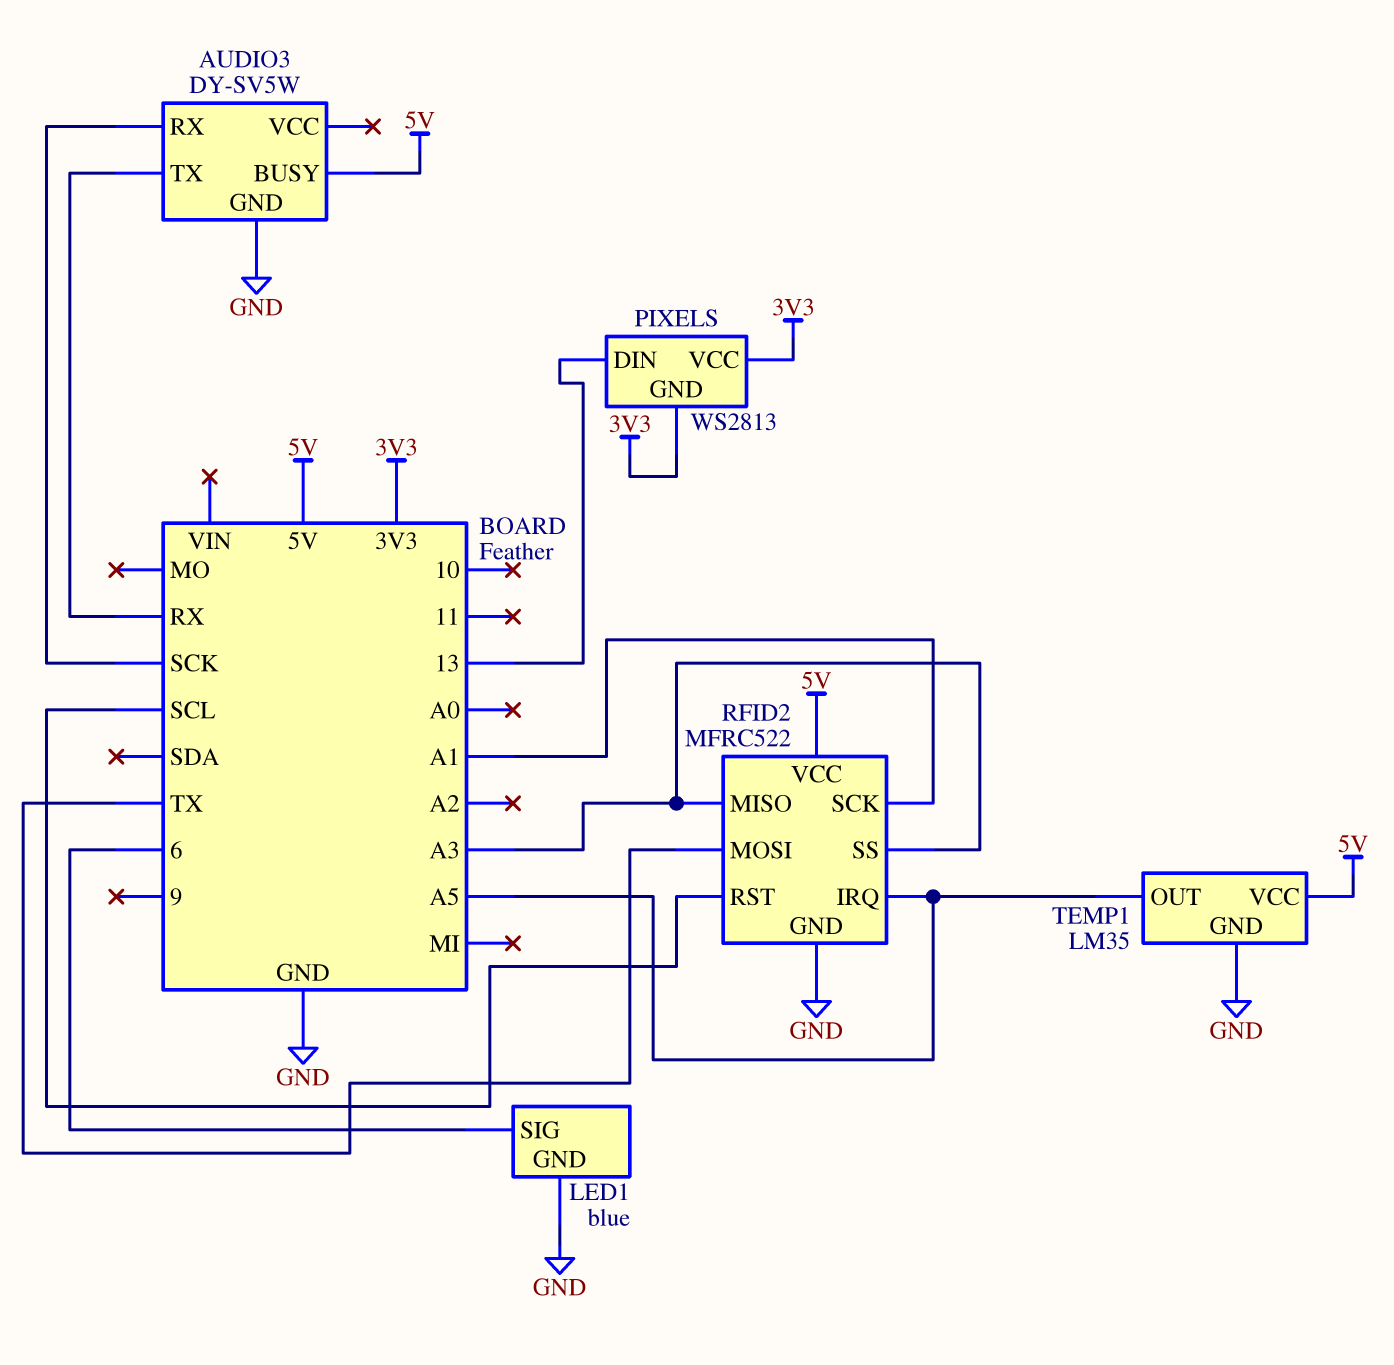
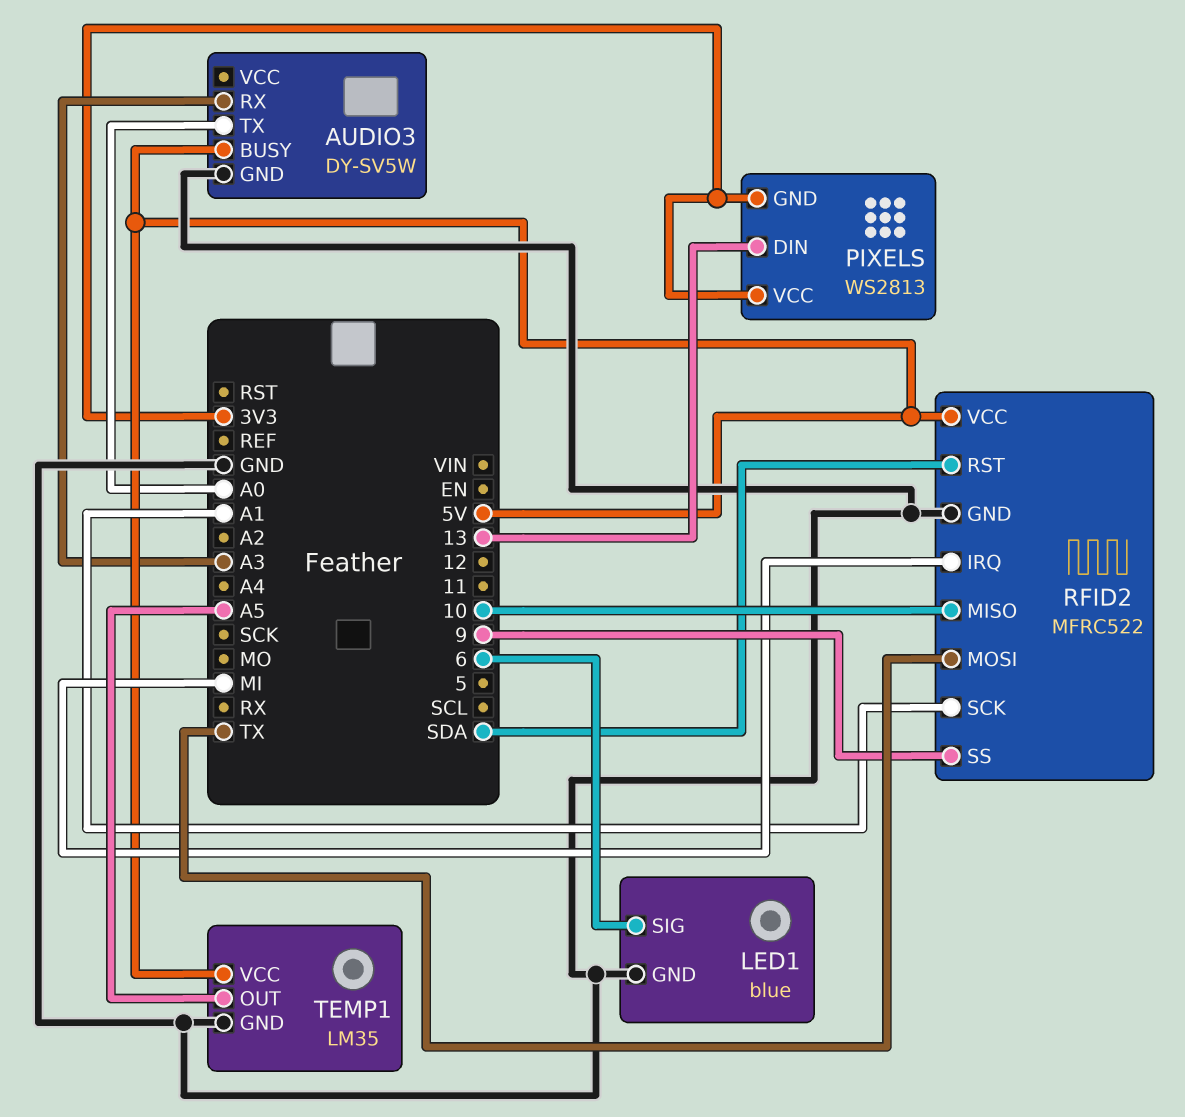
AUDIO3 pin RX: SCK -> A3
AUDIO3 pin TX: RX -> A0
RFID2 pin IRQ: A5 -> MI
RFID2 pin MISO: A3 -> 10
RFID2 pin RST: SCL -> SDA
RFID2 pin SS: A3 -> 9

